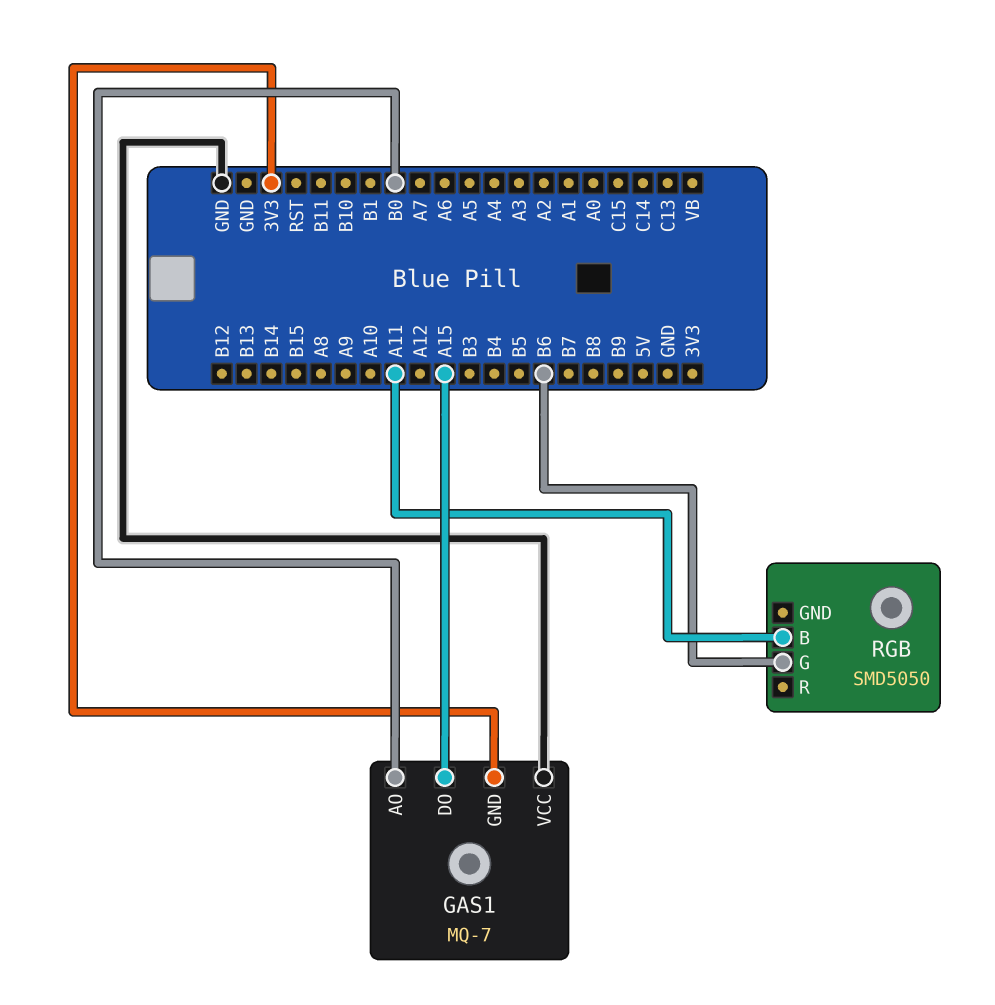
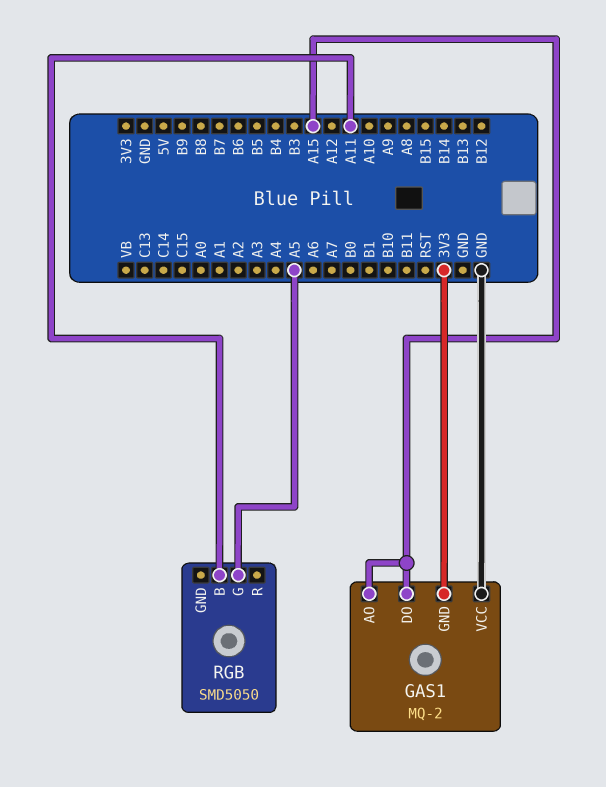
GAS1: MQ-7 -> MQ-2
GAS1 pin AO: B0 -> A15
RGB pin G: B6 -> A5

